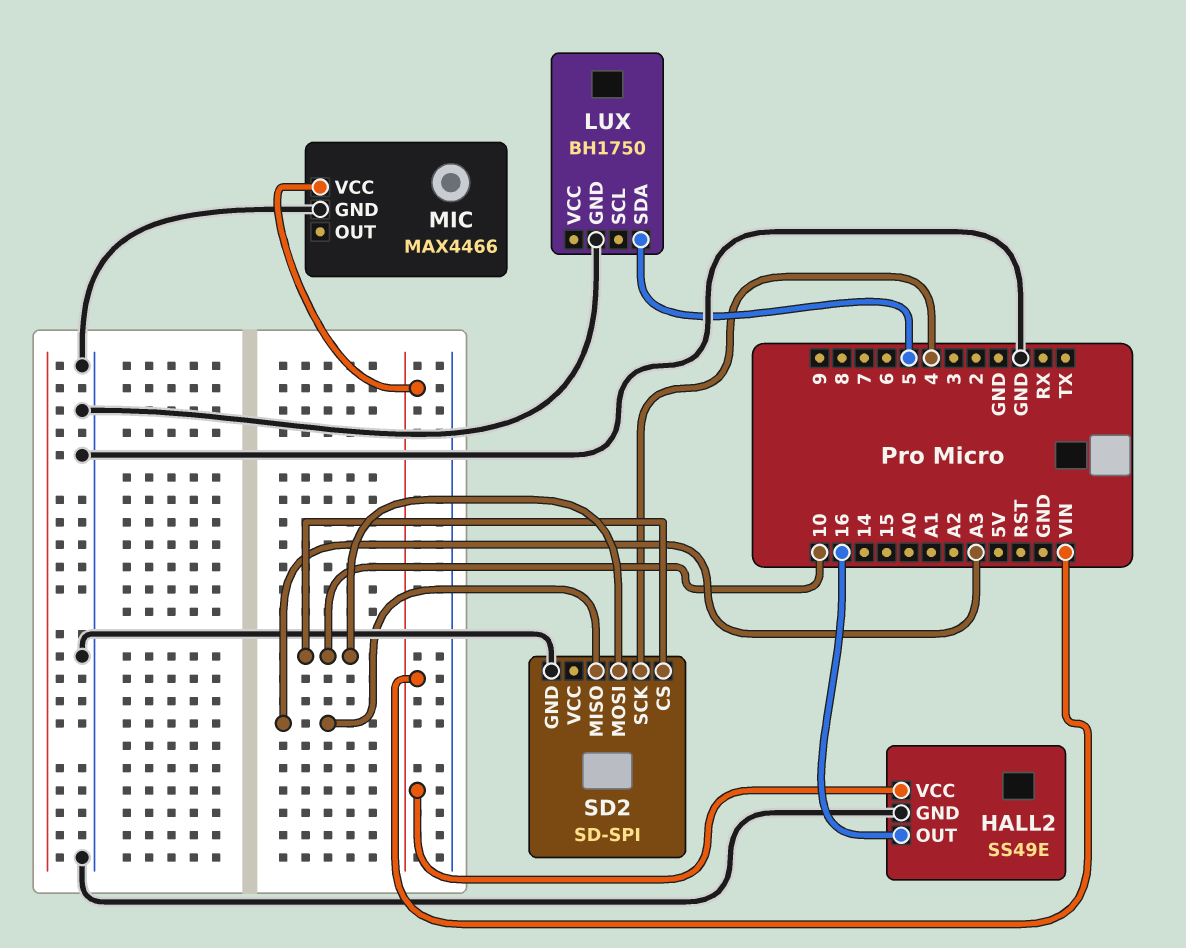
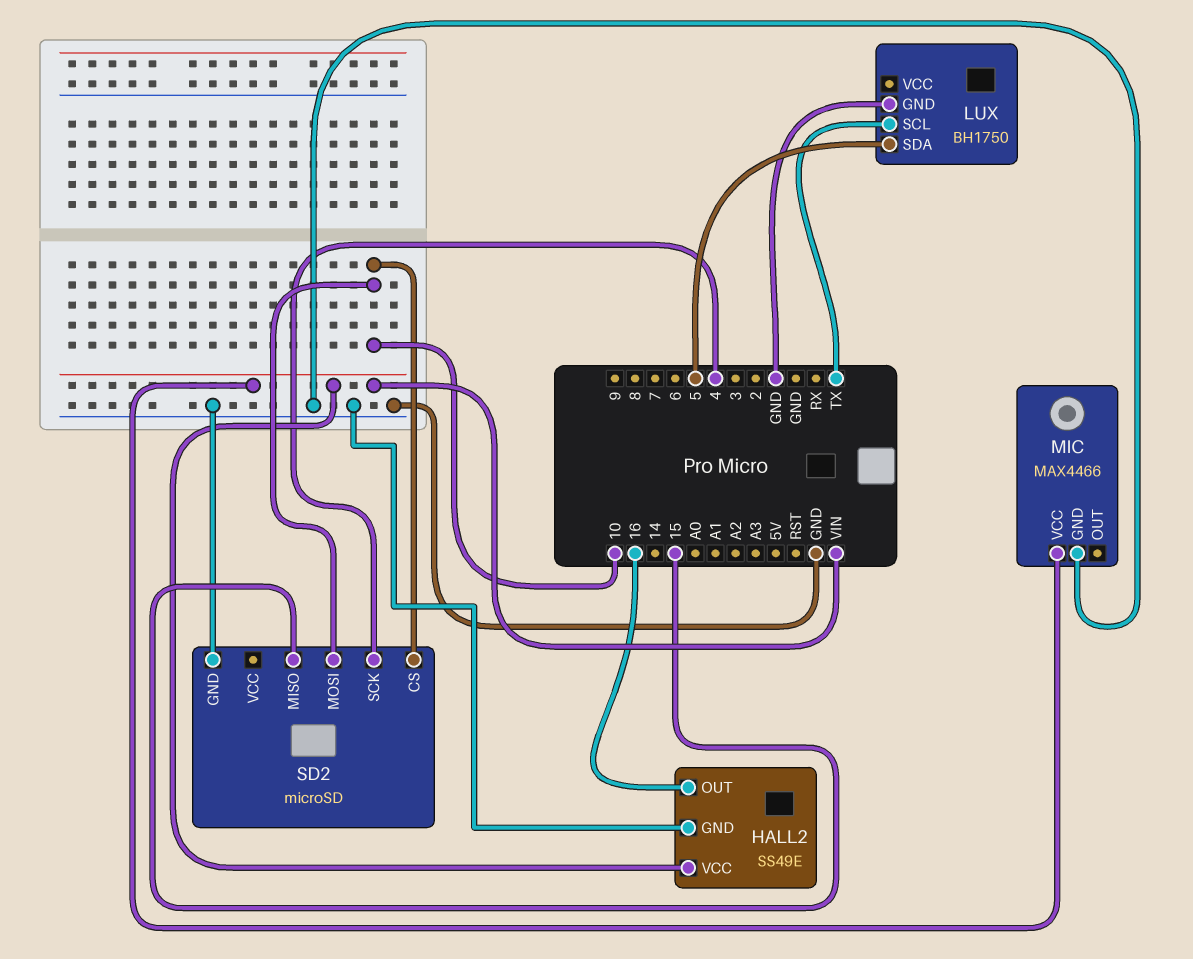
LUX pin SCL: none -> TX
SD2: SD-SPI -> microSD
SD2 pin MISO: A3 -> 15

